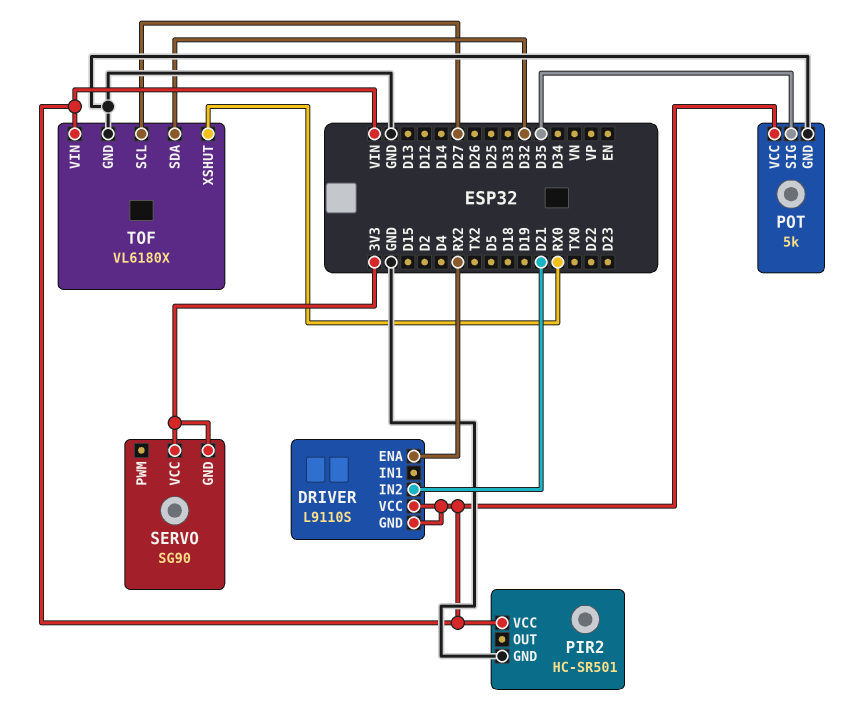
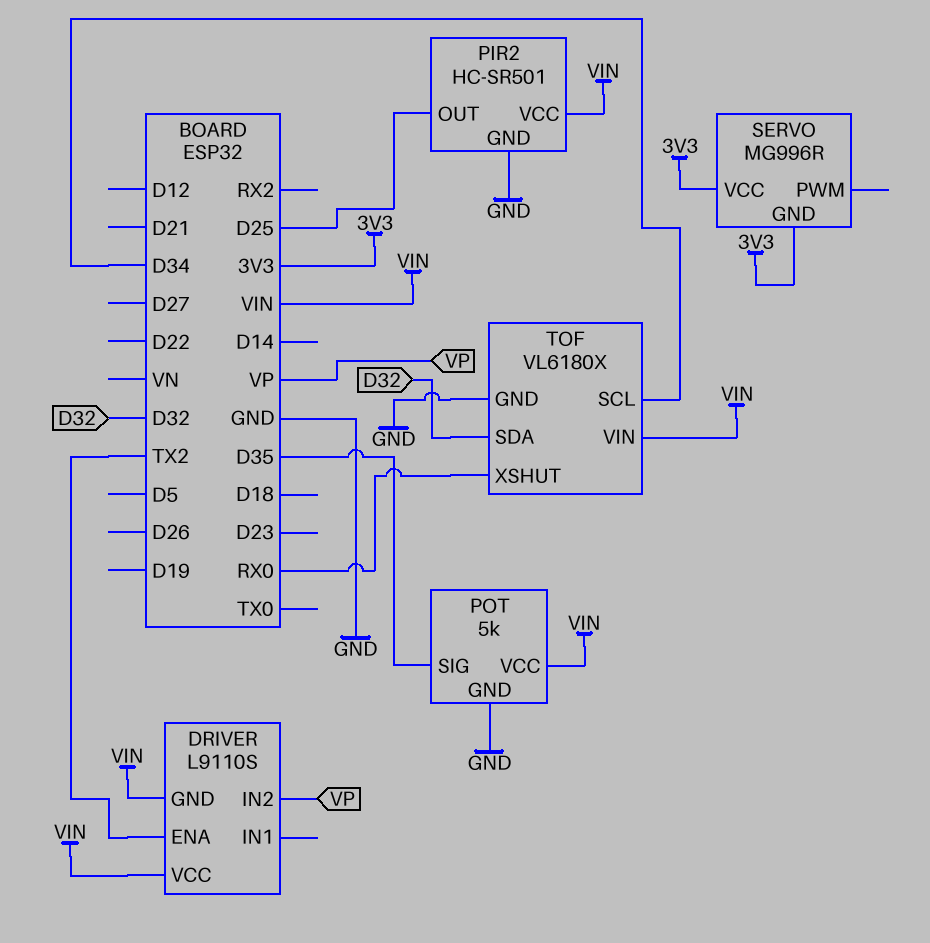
DRIVER pin ENA: RX2 -> TX2
DRIVER pin IN2: D21 -> VP
PIR2 pin OUT: none -> D25
SERVO: SG90 -> MG996R
TOF pin SCL: D27 -> D34

